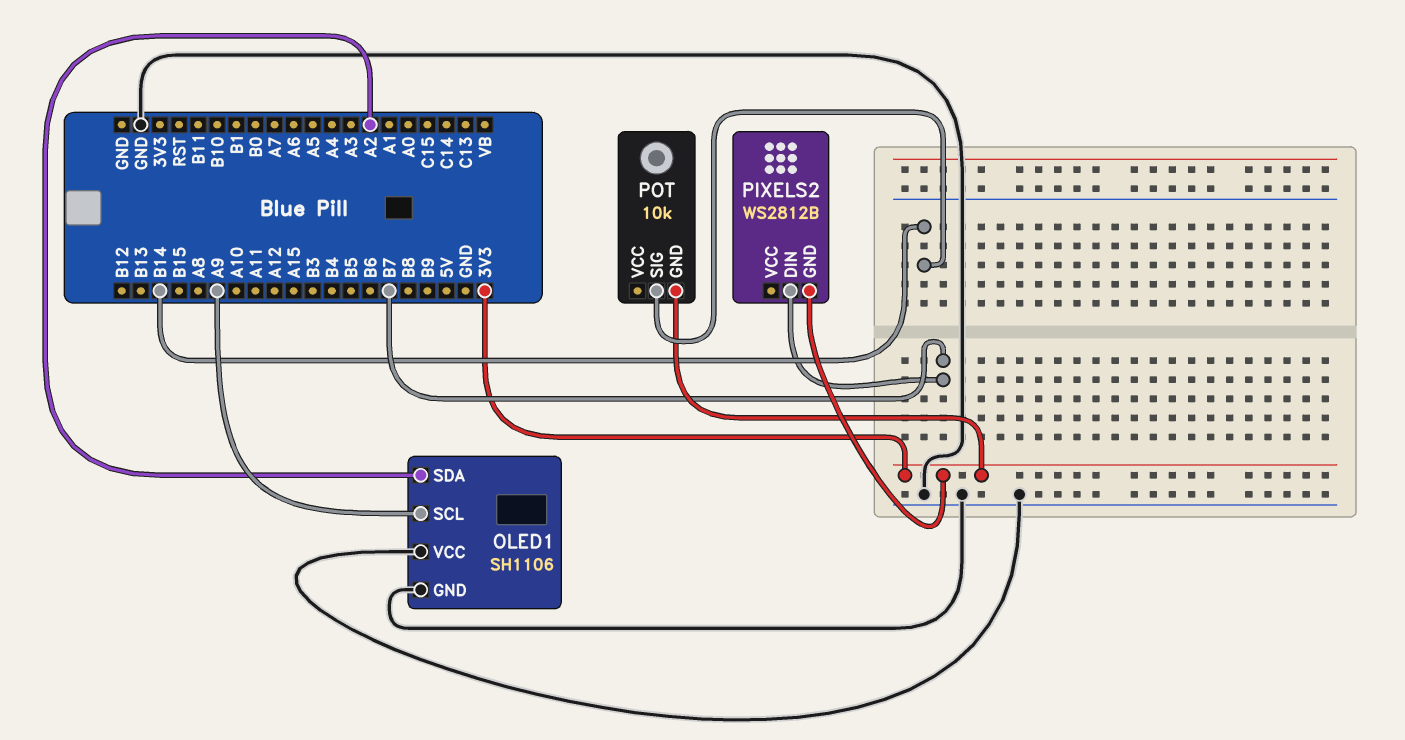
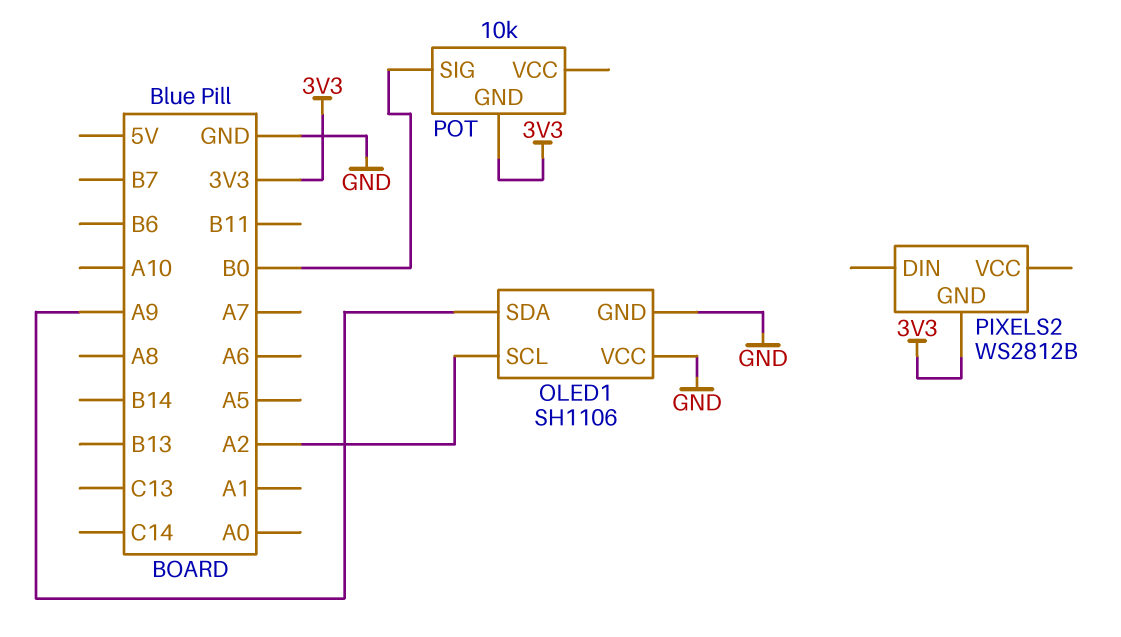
OLED1 pin SCL: A9 -> A2
OLED1 pin SDA: A2 -> A9
PIXELS2 pin DIN: B7 -> none
POT pin SIG: B14 -> B0

